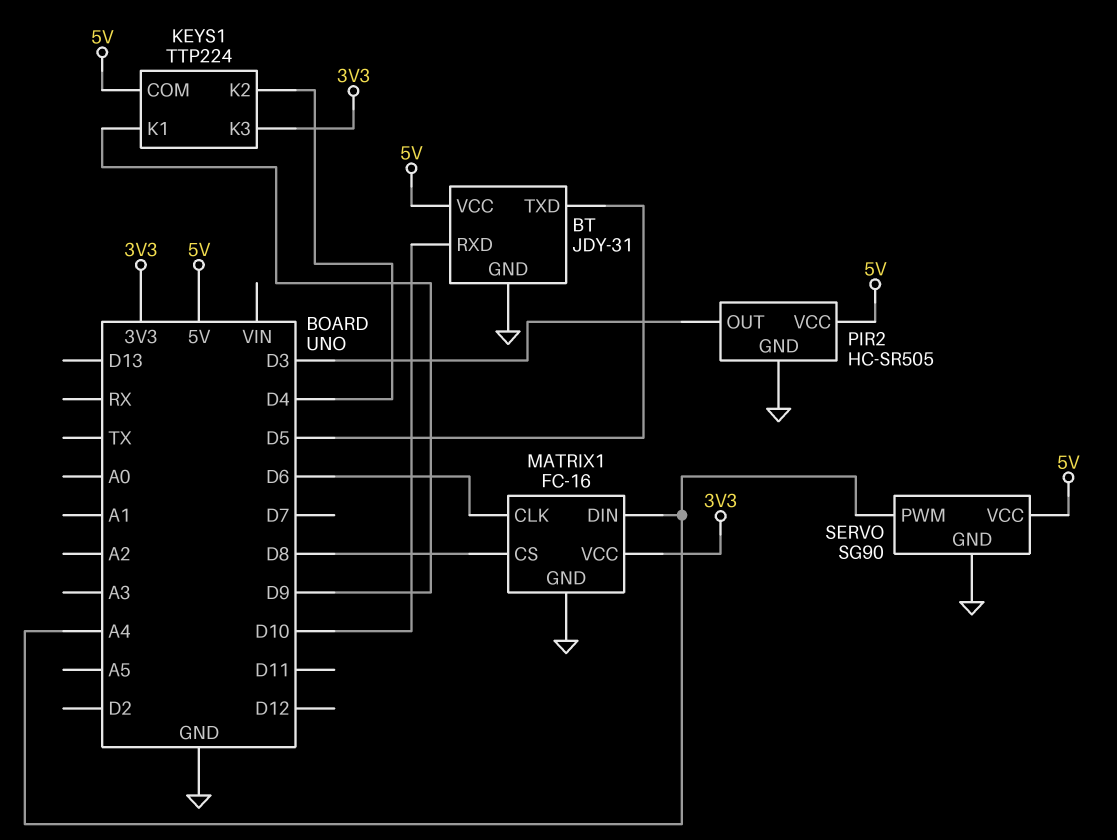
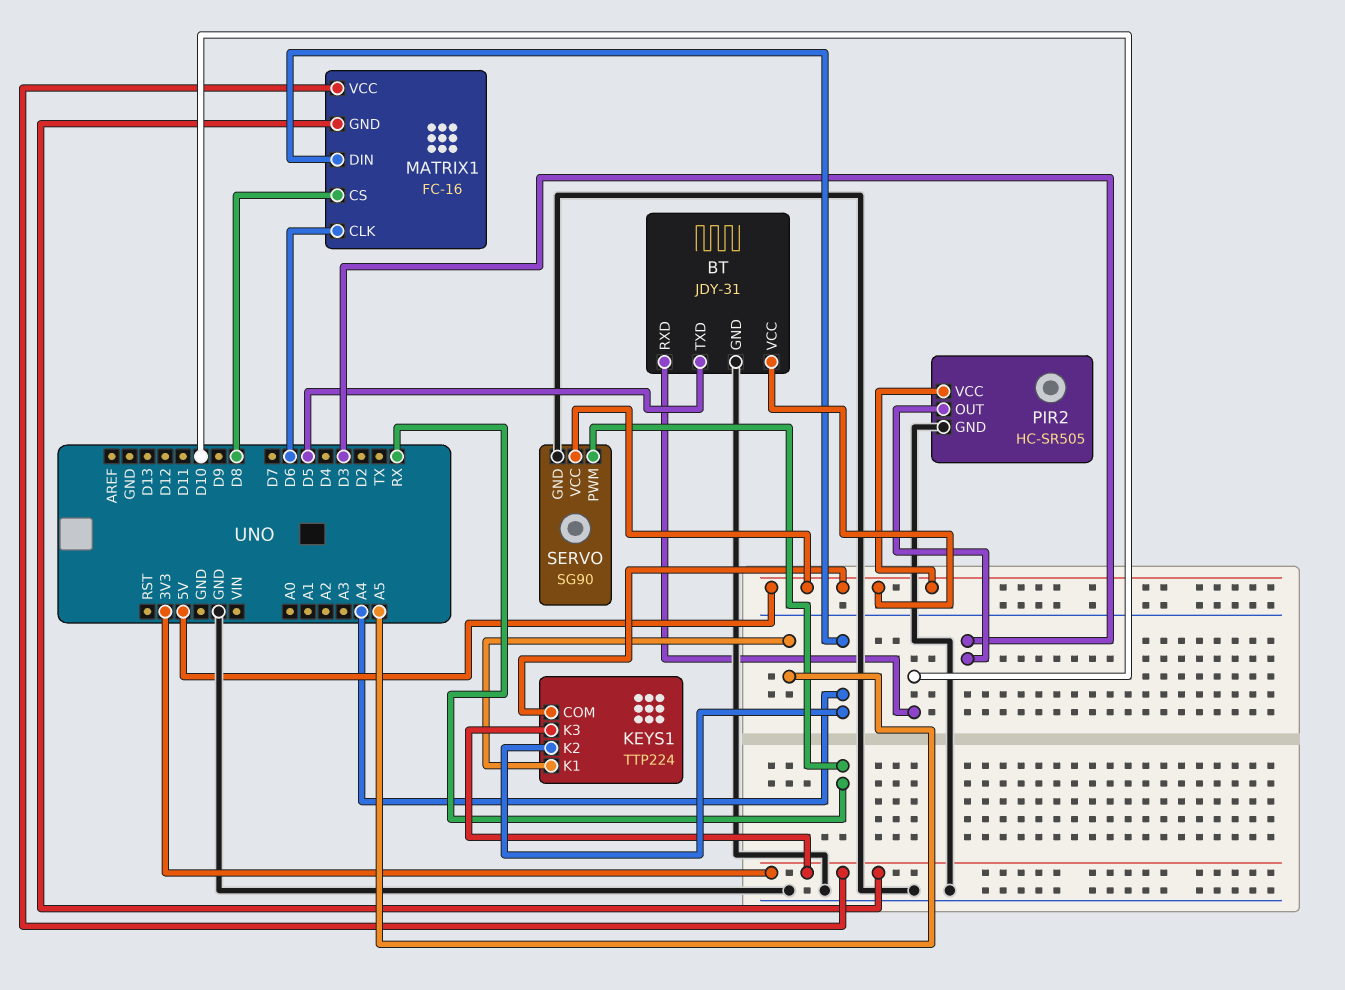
KEYS1 pin K1: D9 -> A5
KEYS1 pin K2: D4 -> A4
MATRIX1 pin GND: GND -> 3V3
SERVO pin PWM: A4 -> RX

